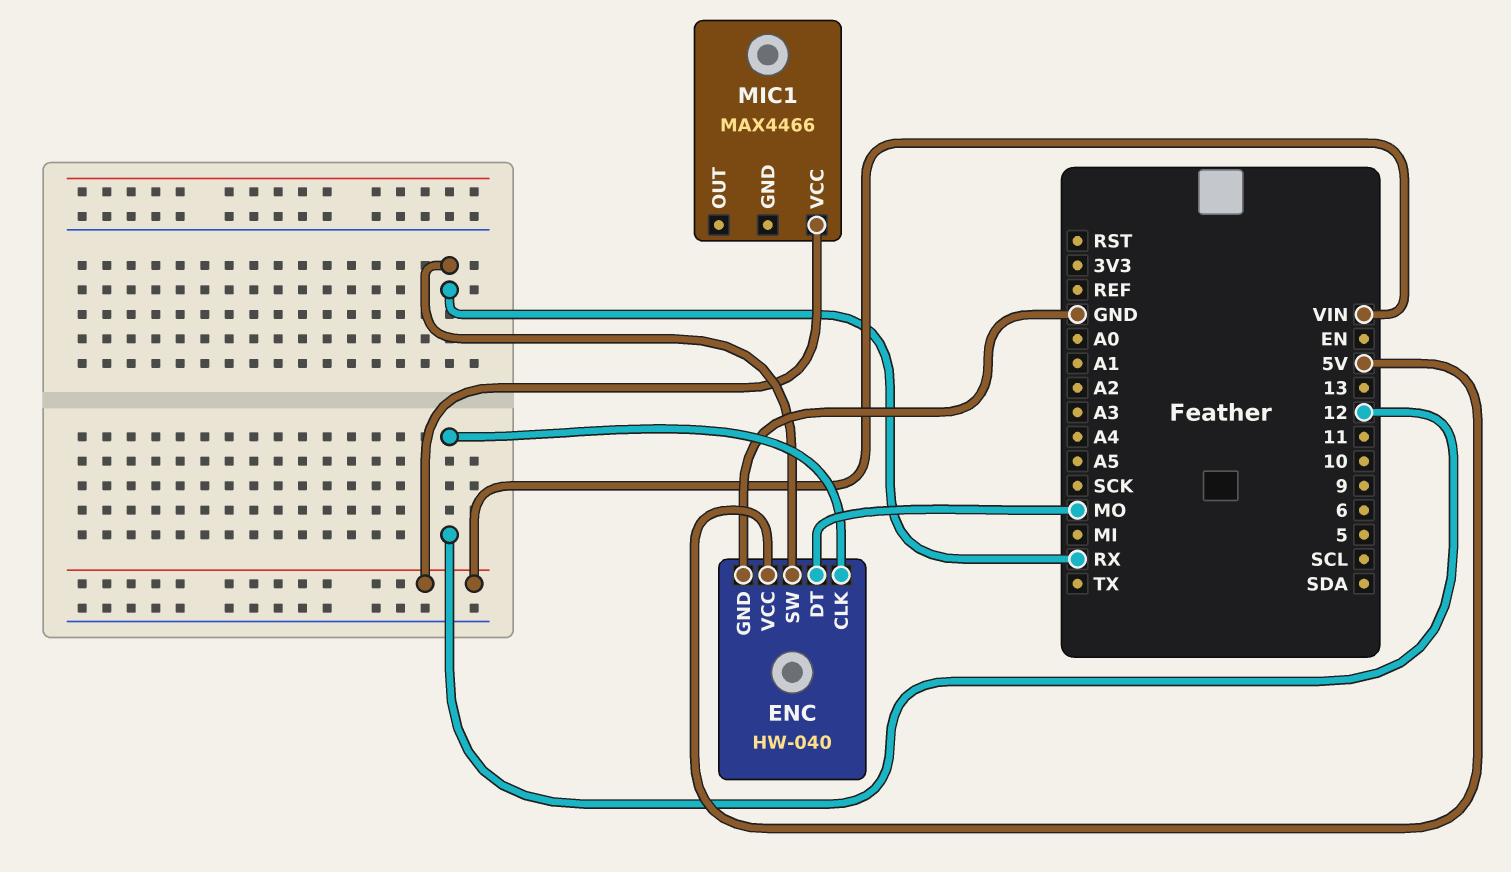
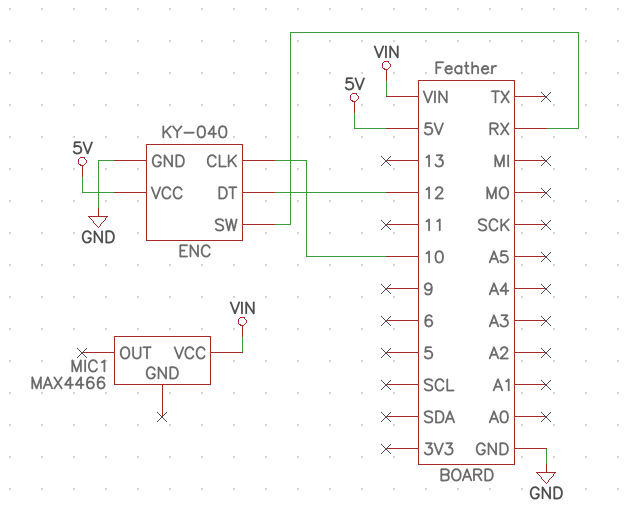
ENC: HW-040 -> KY-040
ENC pin CLK: 12 -> 10
ENC pin DT: MO -> 12

